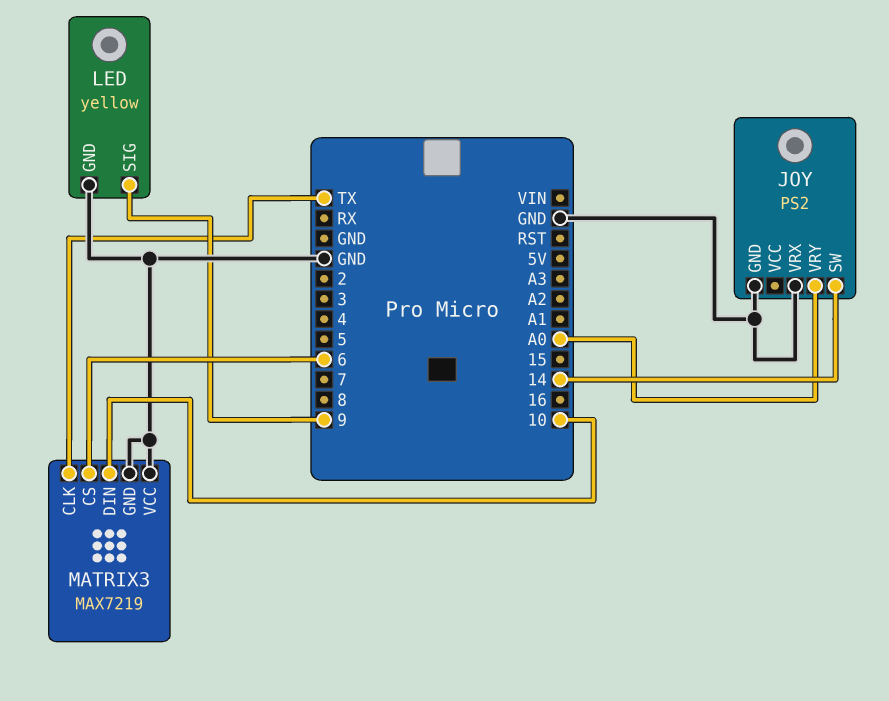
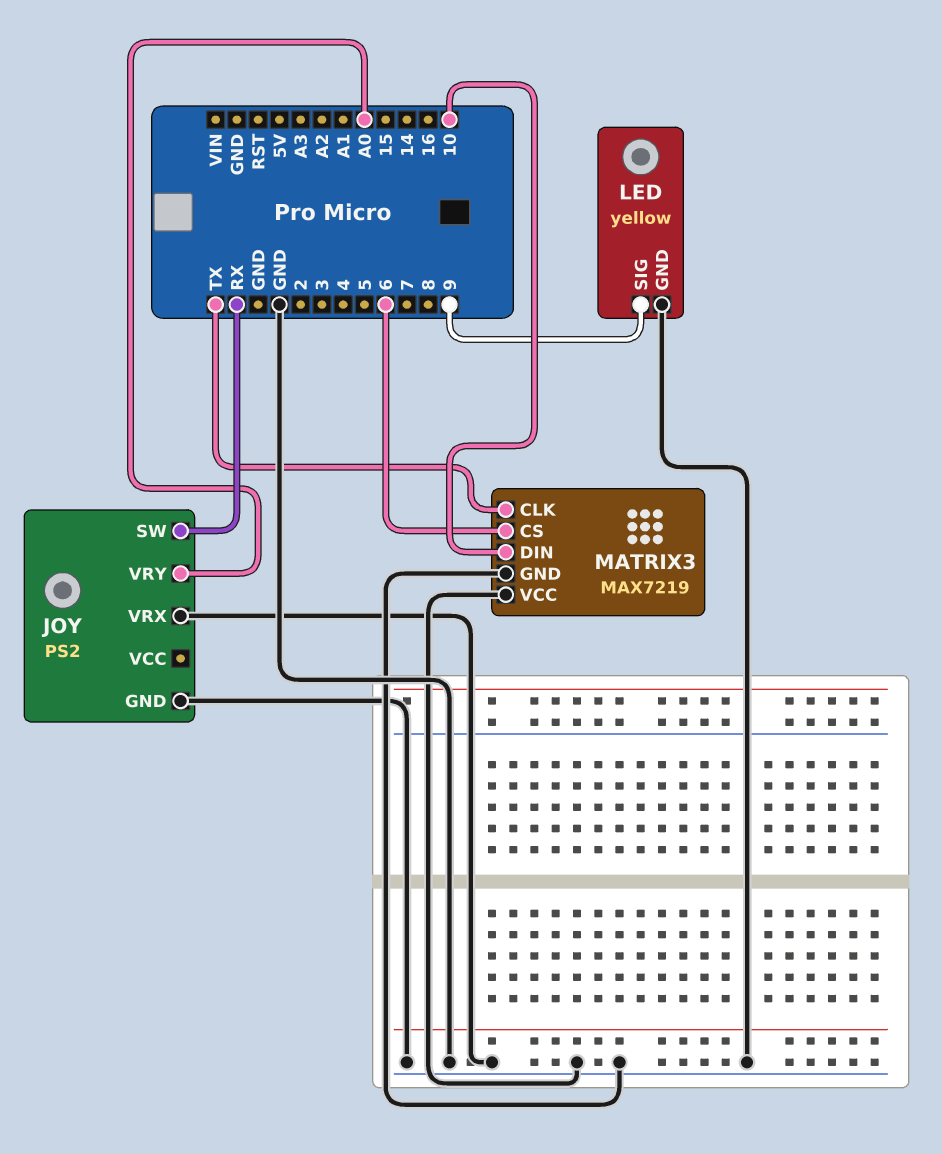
JOY pin SW: 14 -> RX

